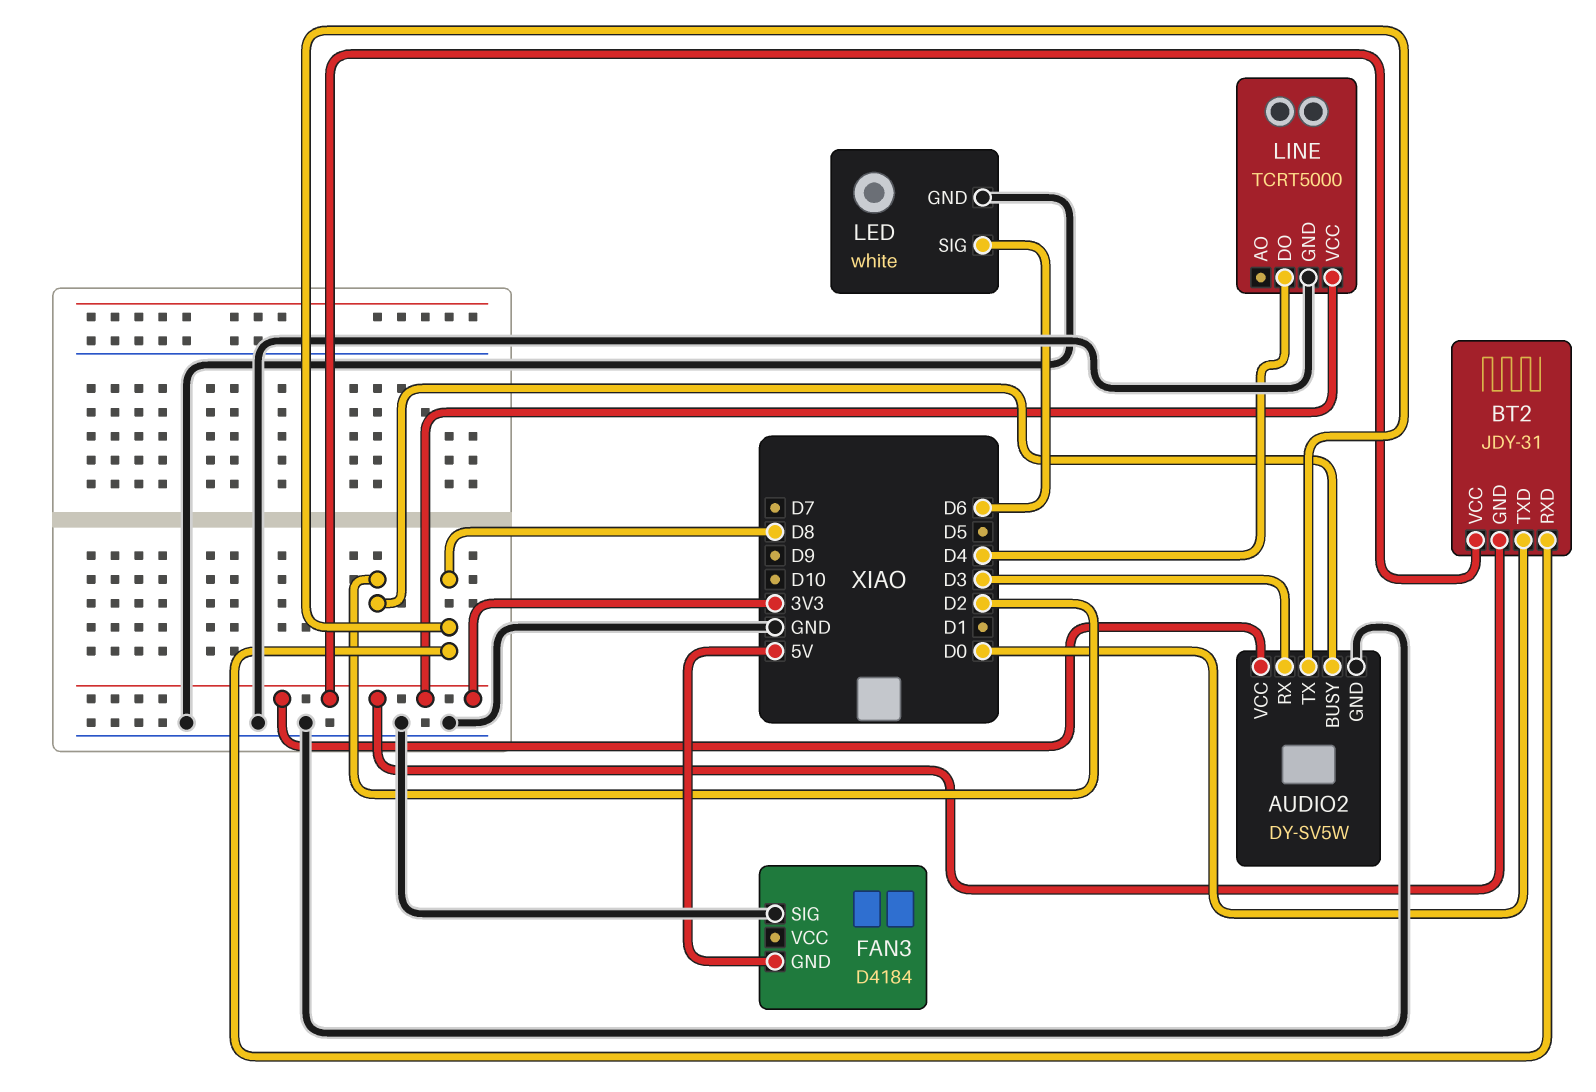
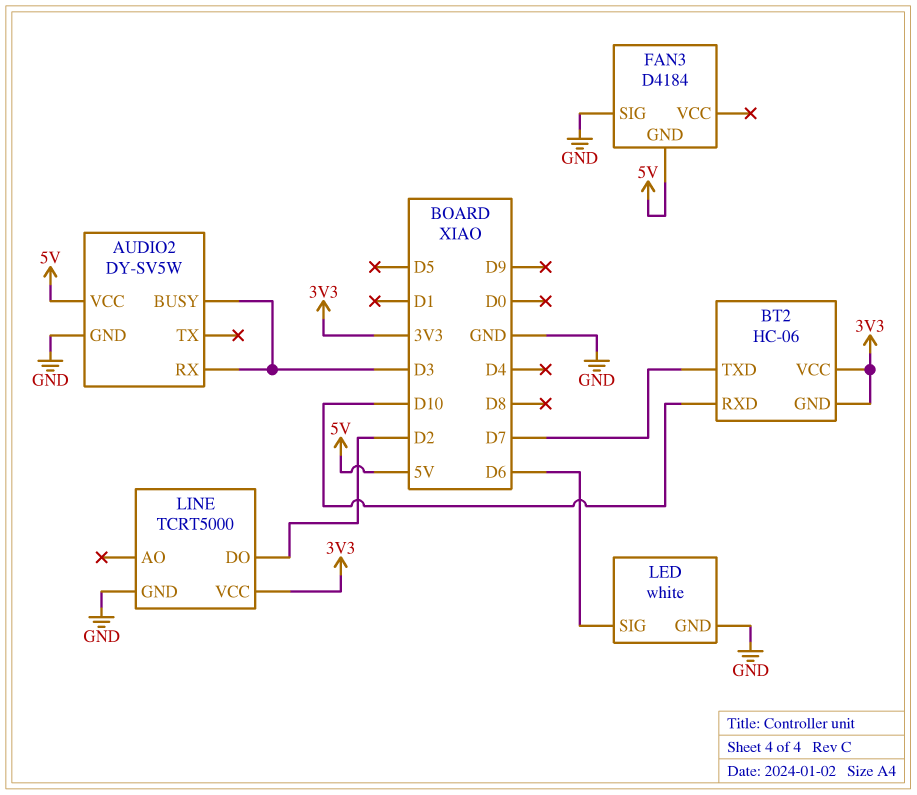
AUDIO2 pin BUSY: D2 -> D3
AUDIO2 pin TX: D8 -> none
AUDIO2 pin VCC: 3V3 -> 5V
BT2: JDY-31 -> HC-06
BT2 pin RXD: D8 -> D10
BT2 pin TXD: D0 -> D7
LINE pin DO: D4 -> D2

